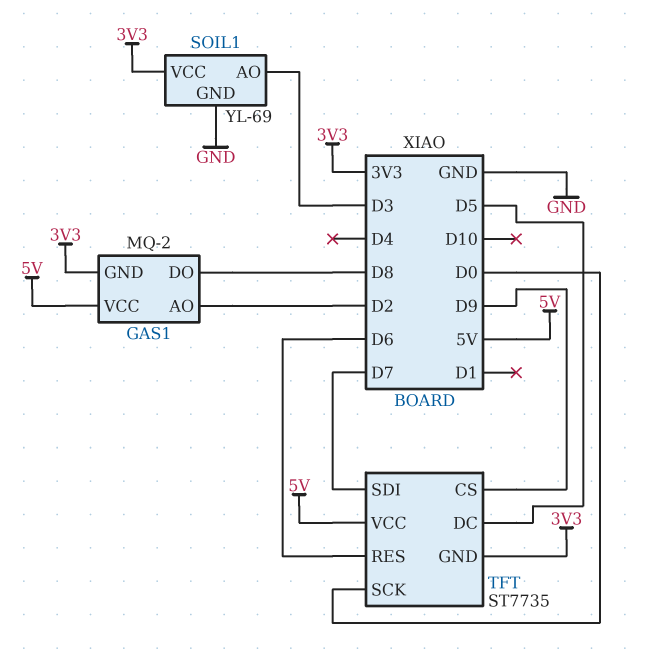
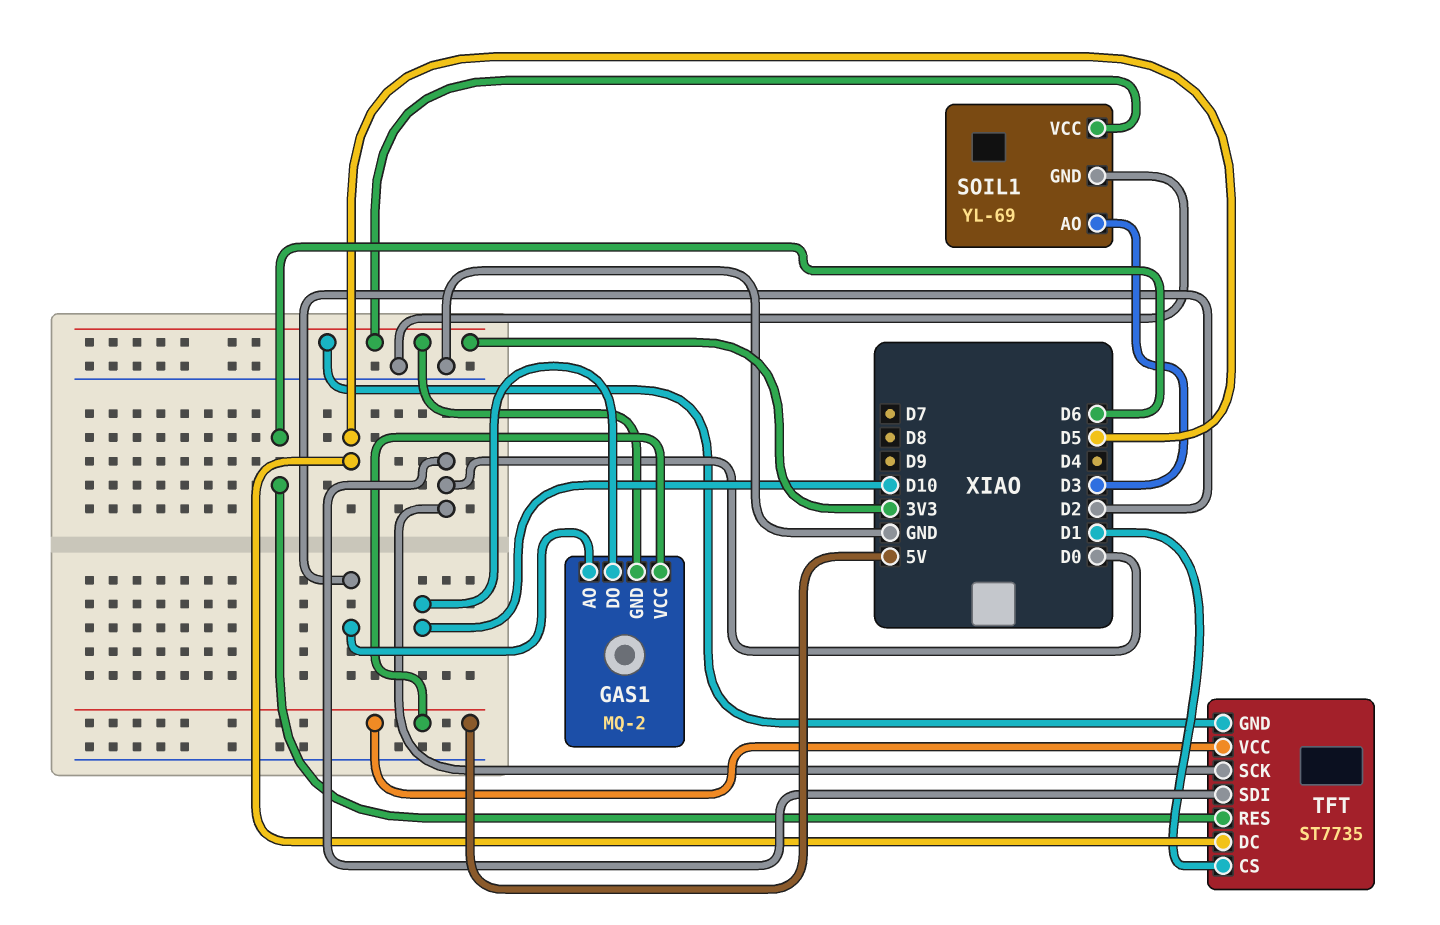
GAS1 pin DO: D8 -> D10
TFT pin CS: D9 -> D1
TFT pin SDI: D7 -> D0

